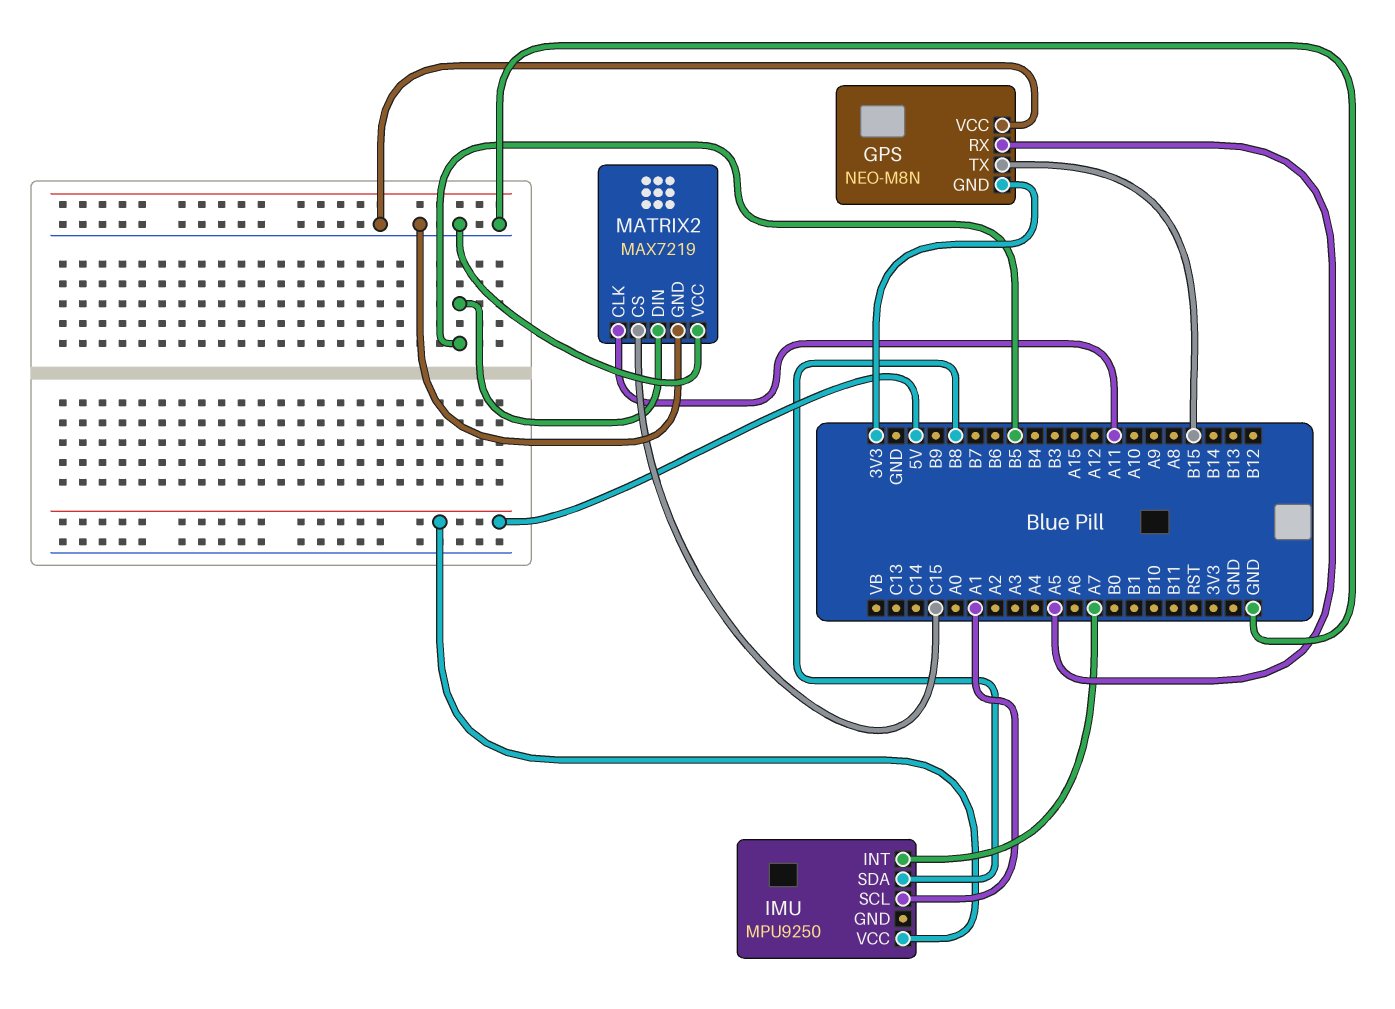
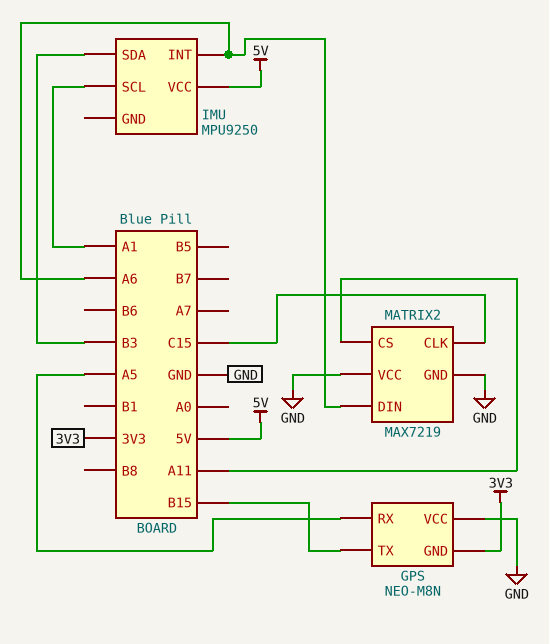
IMU pin INT: A7 -> A6
IMU pin SDA: B8 -> B3
MATRIX2 pin CLK: A11 -> C15
MATRIX2 pin CS: C15 -> A11
MATRIX2 pin DIN: B5 -> A6

